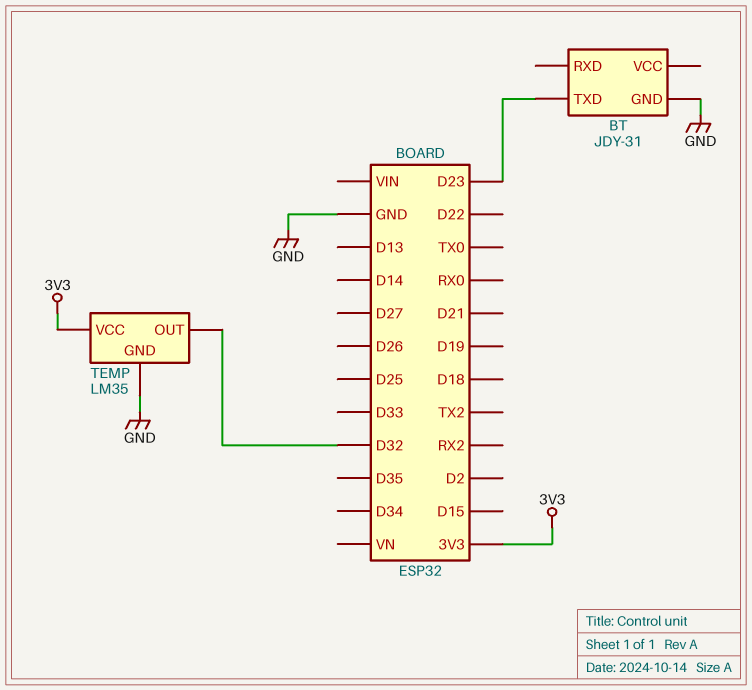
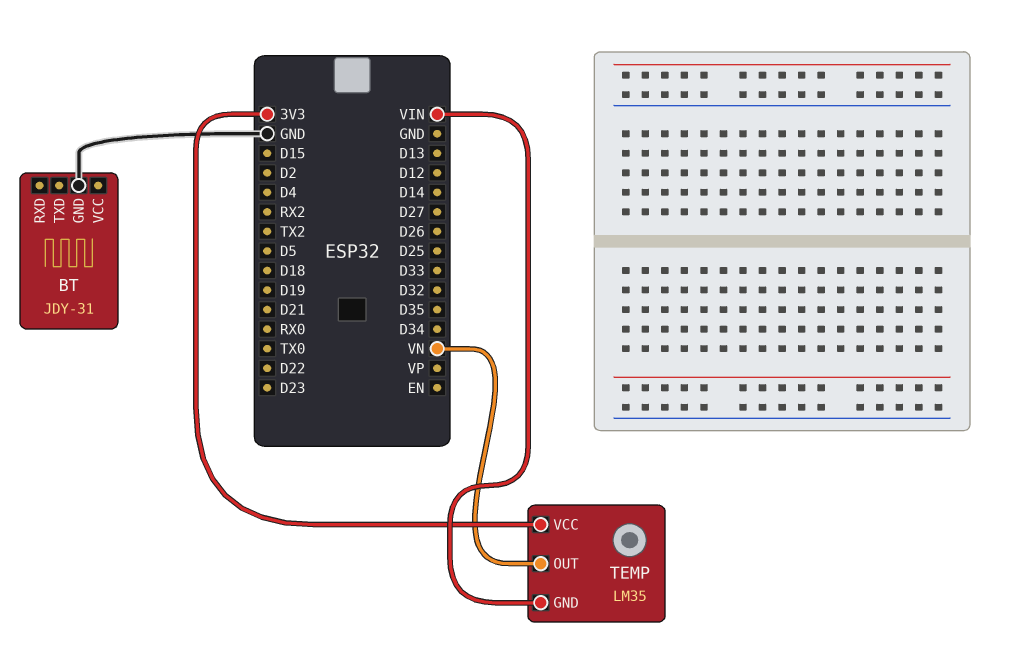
BT pin TXD: D23 -> none
TEMP pin GND: GND -> VIN
TEMP pin OUT: D32 -> VN

